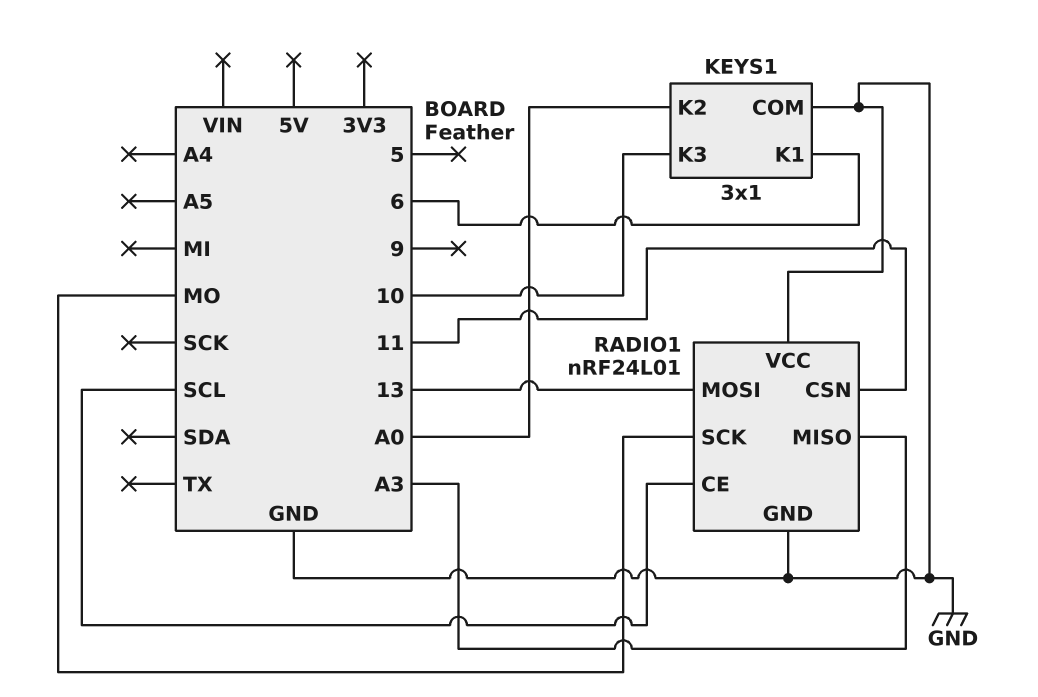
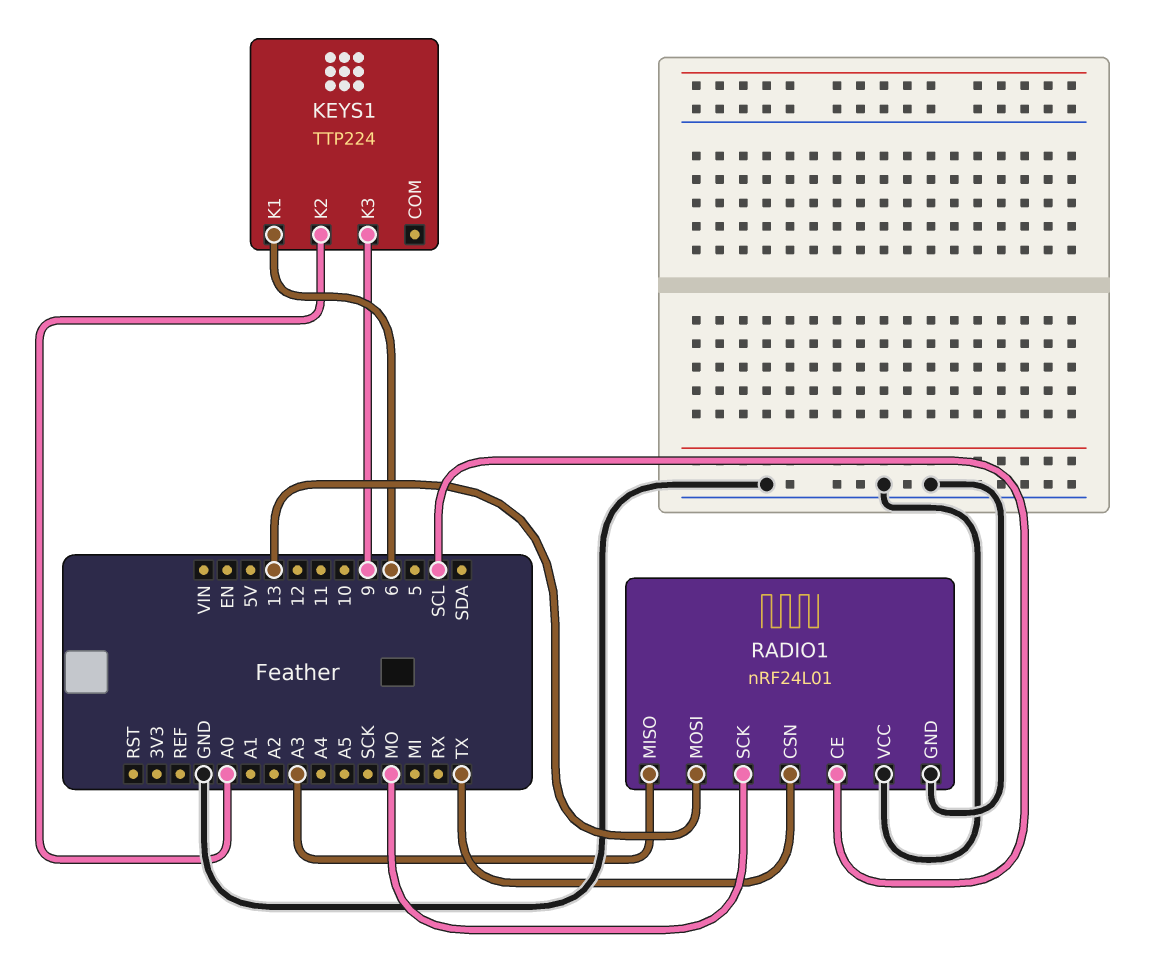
KEYS1: 3x1 -> TTP224
KEYS1 pin COM: GND -> none
KEYS1 pin K3: 10 -> 9
RADIO1 pin CSN: 11 -> TX

